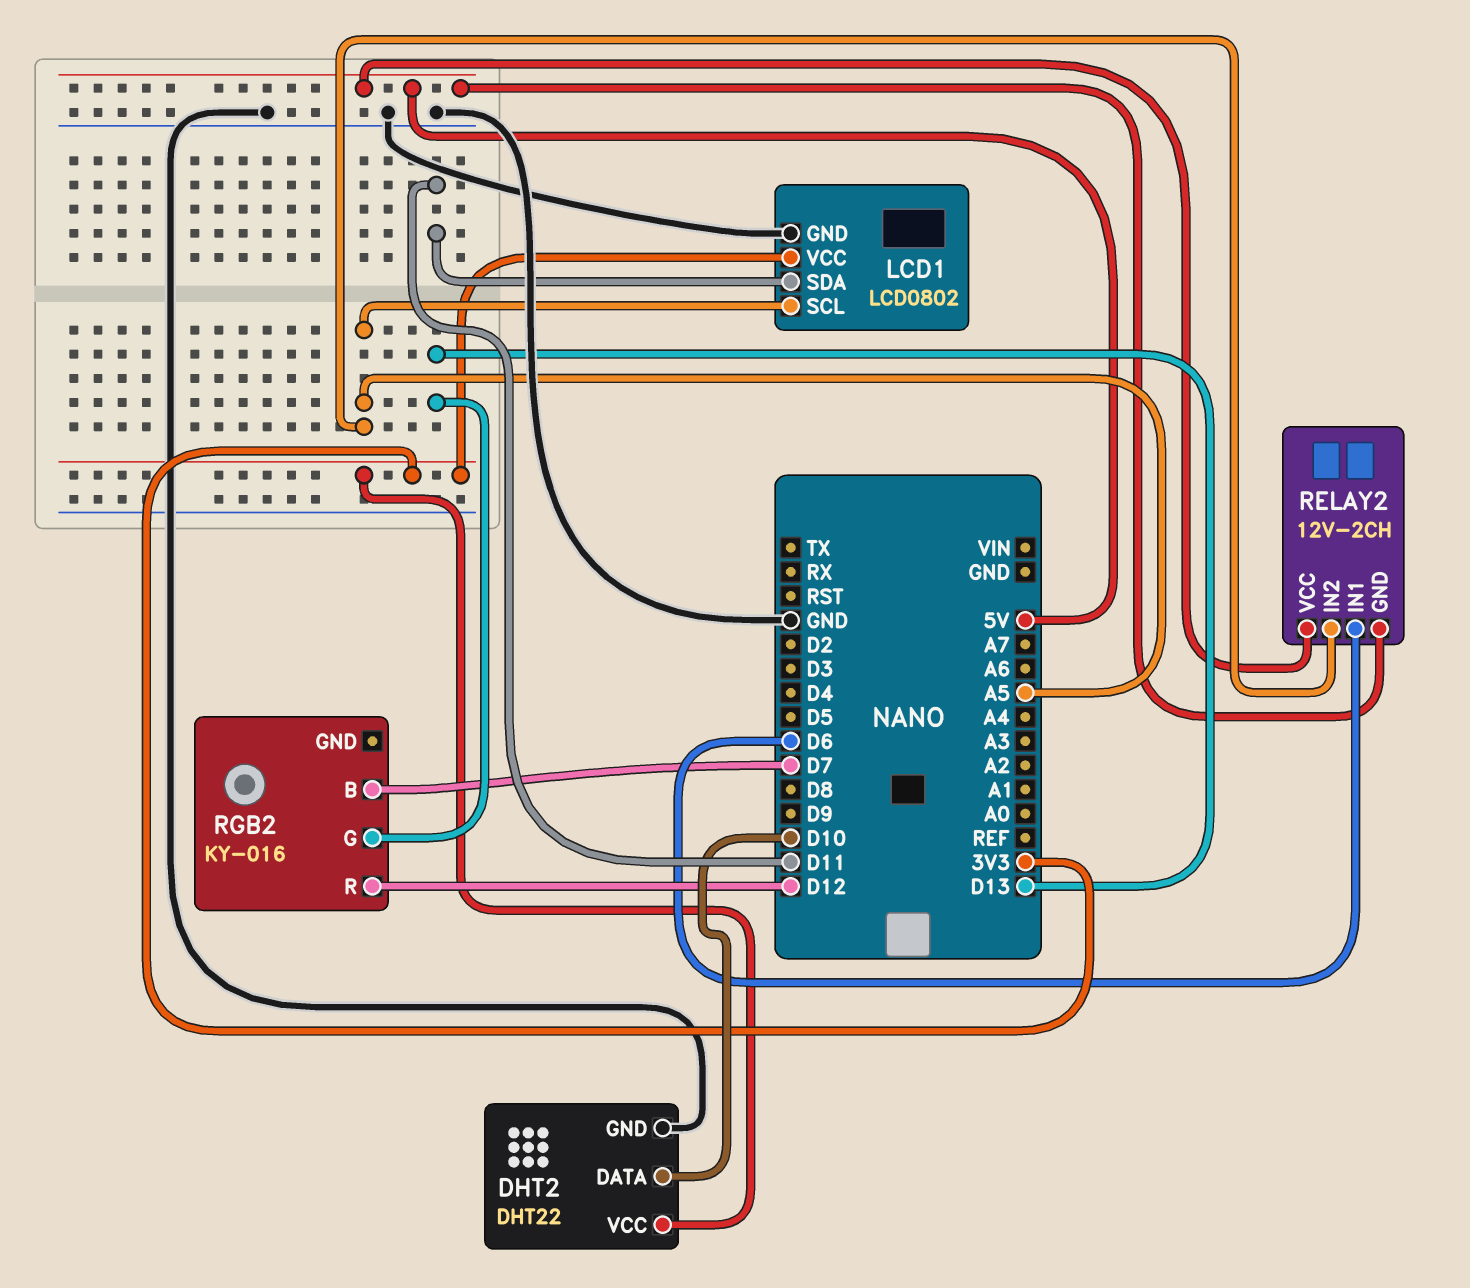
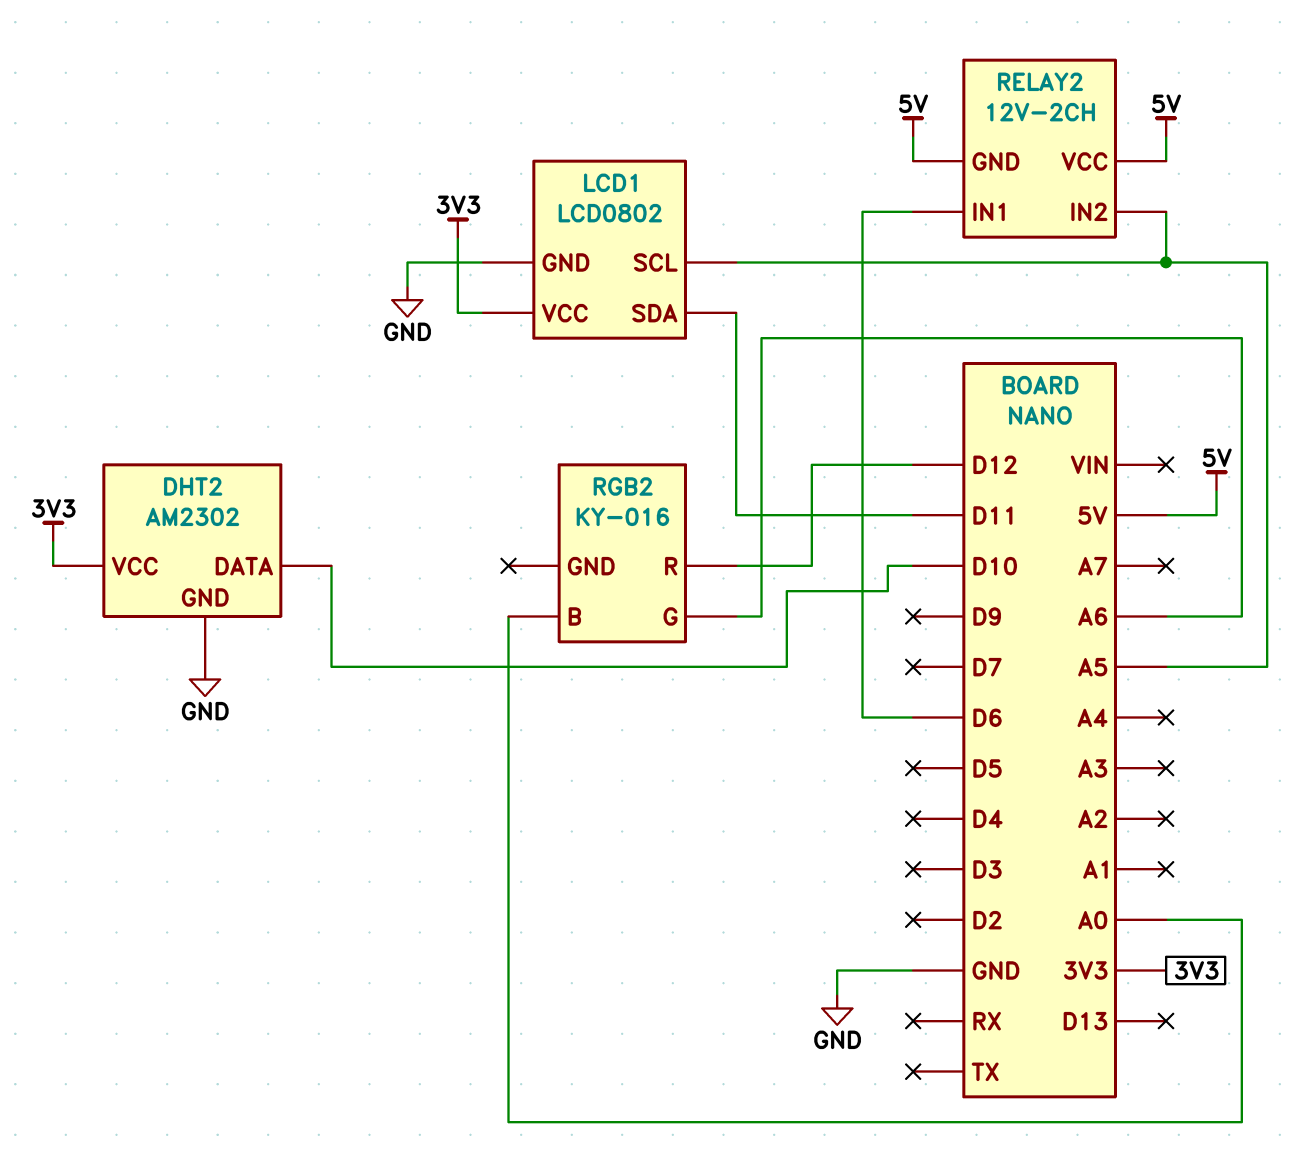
DHT2: DHT22 -> AM2302
RGB2 pin B: D7 -> A0
RGB2 pin G: D13 -> A6

